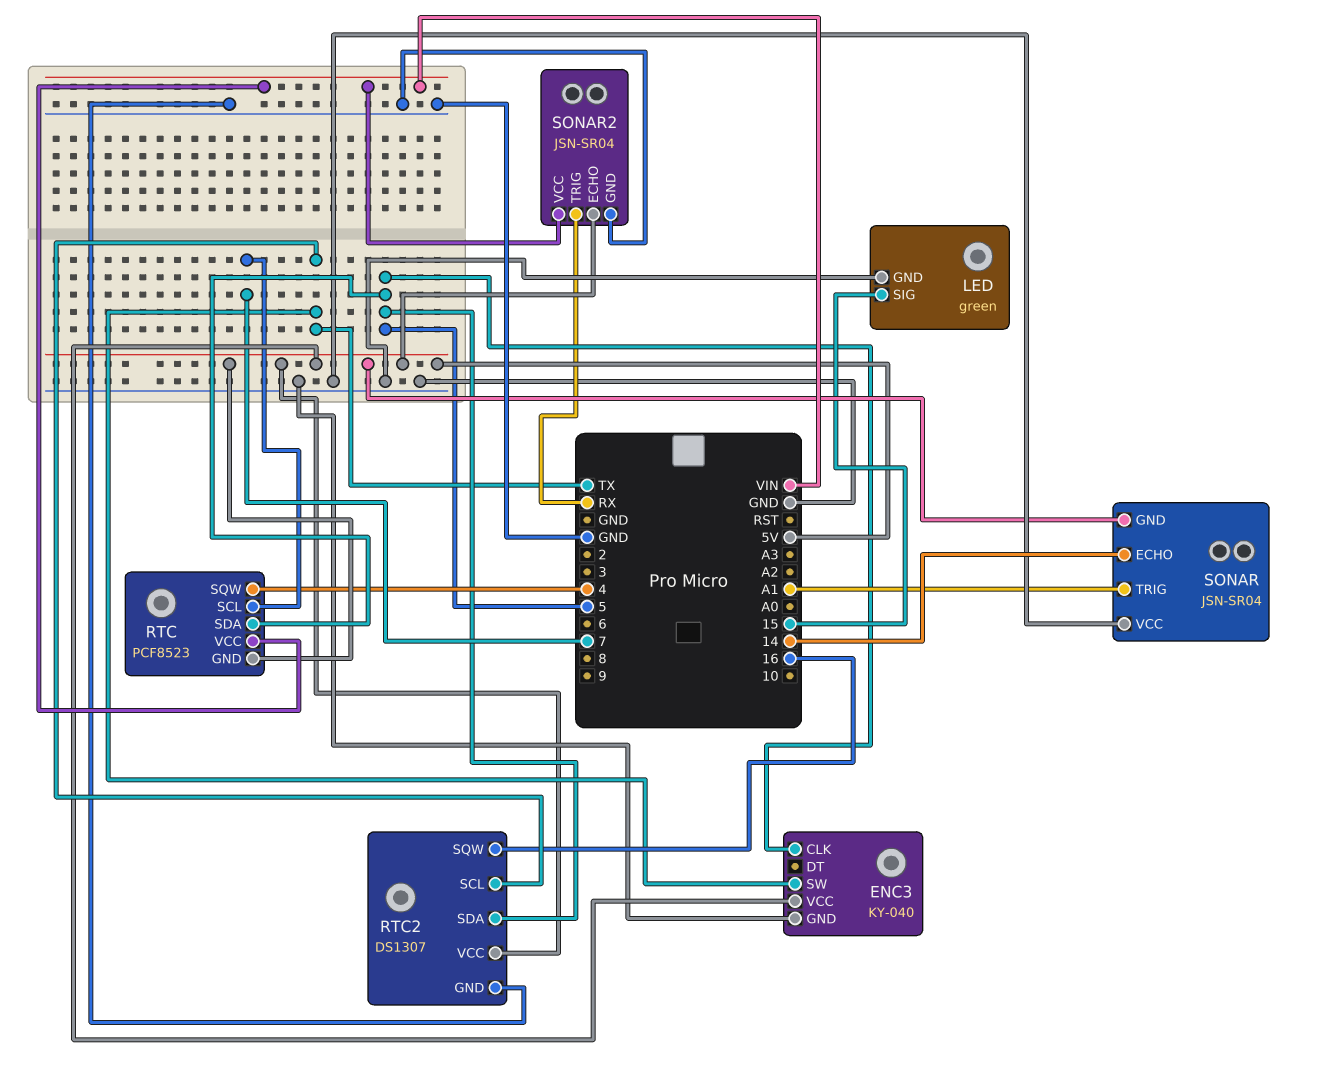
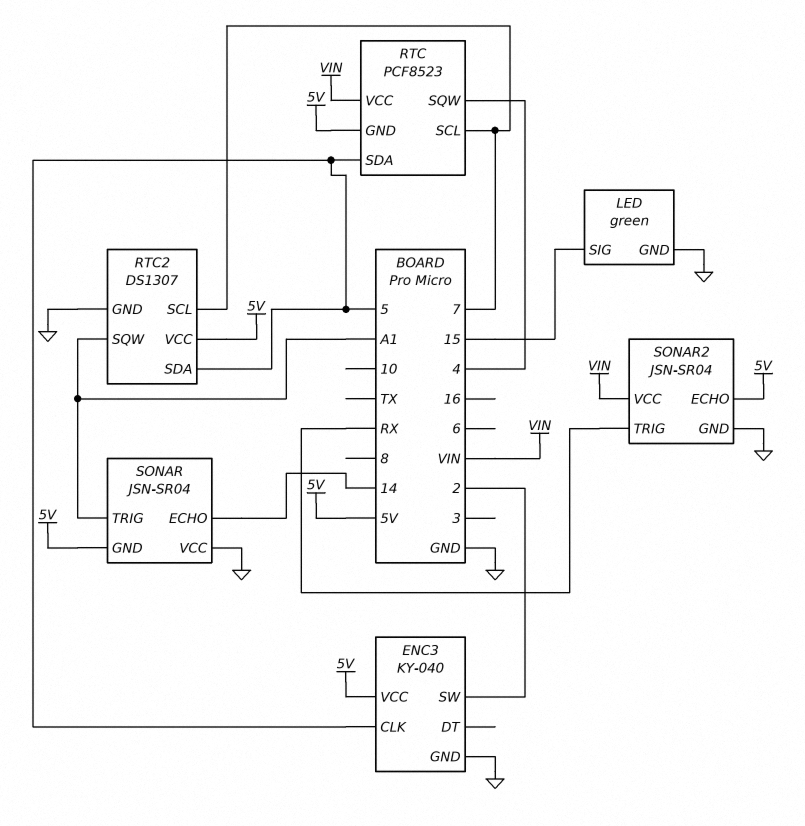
ENC3 pin SW: TX -> 2
RTC2 pin SCL: TX -> 7
RTC2 pin SQW: 16 -> A1

